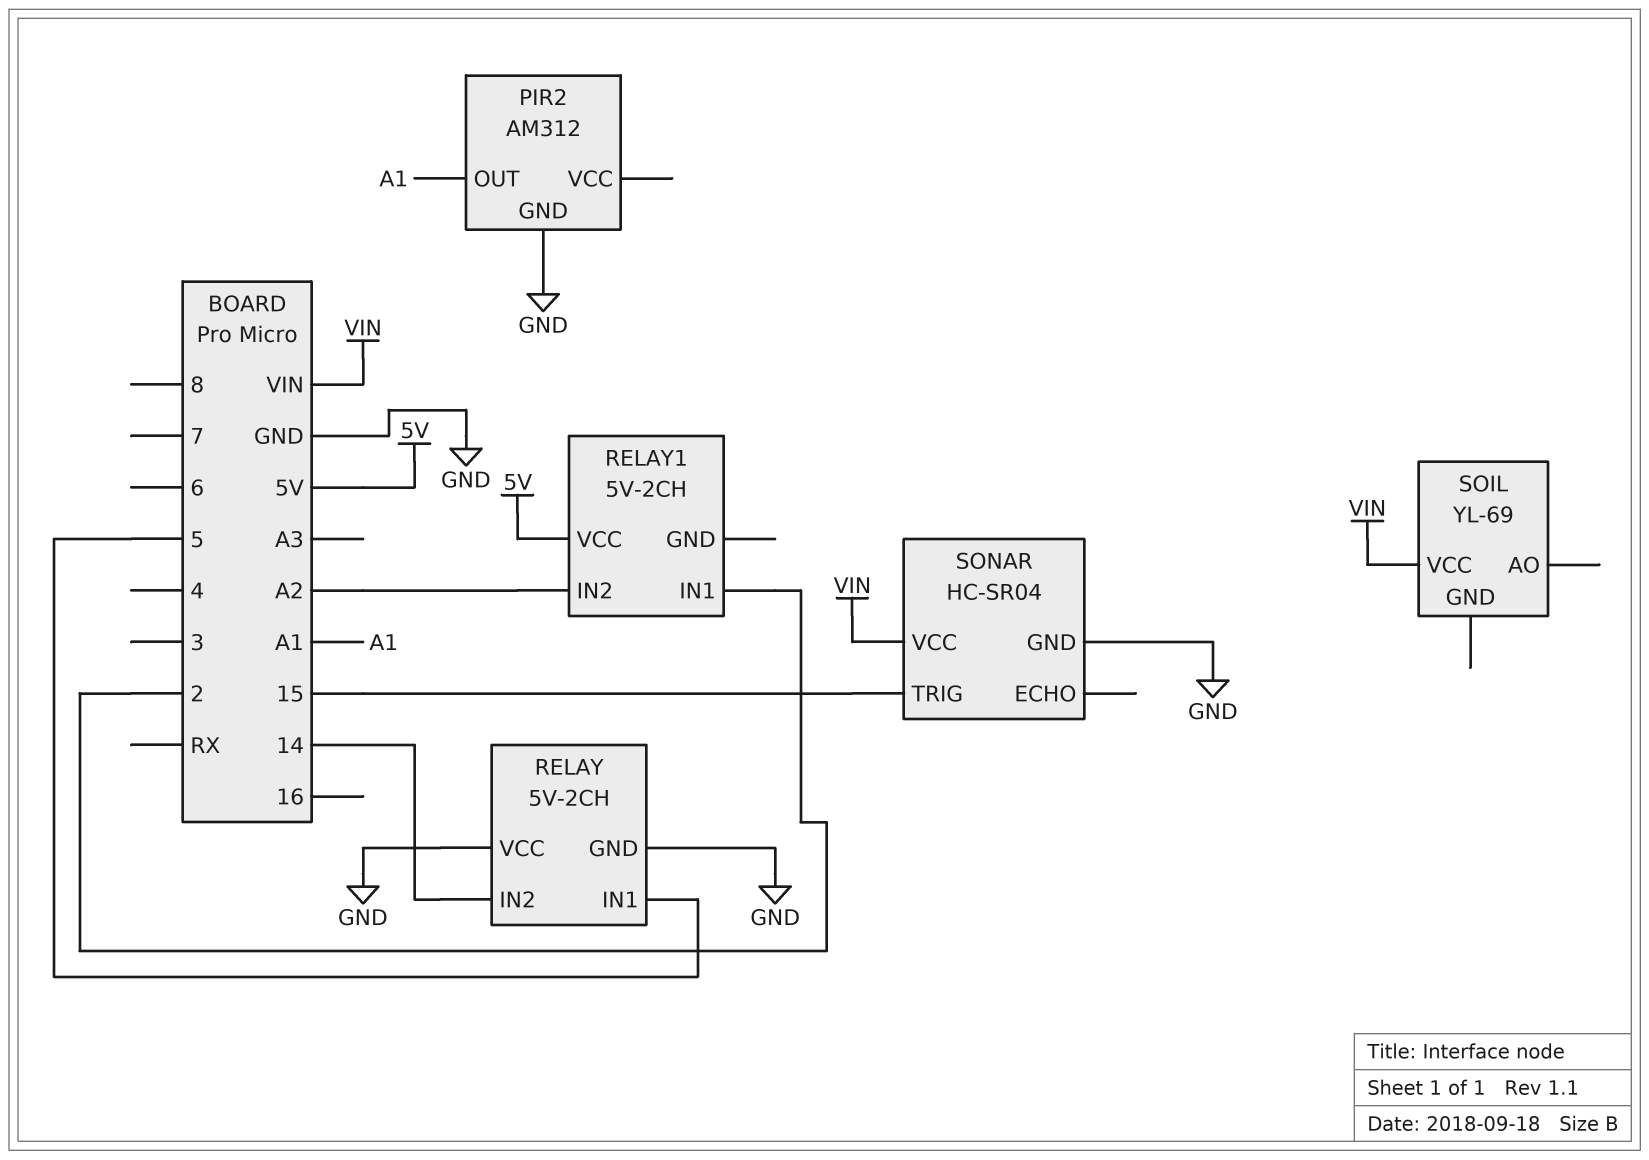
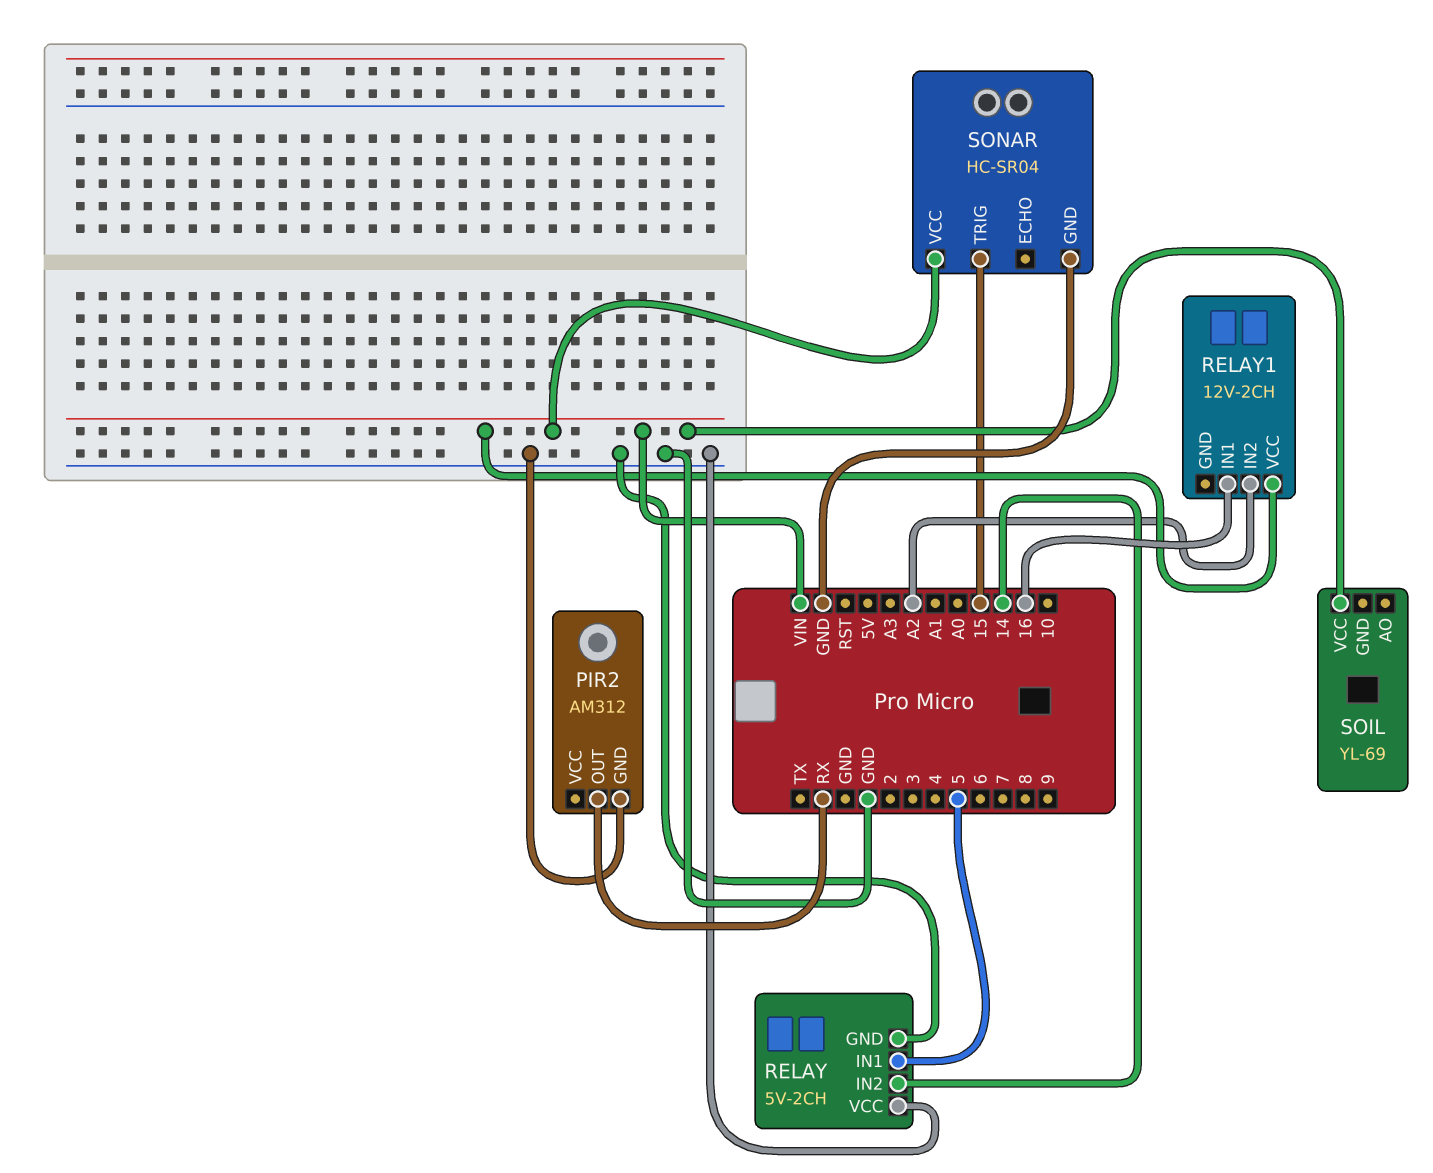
PIR2 pin OUT: A1 -> RX
RELAY1: 5V-2CH -> 12V-2CH
RELAY1 pin IN1: 2 -> 16
RELAY1 pin VCC: 5V -> VIN

